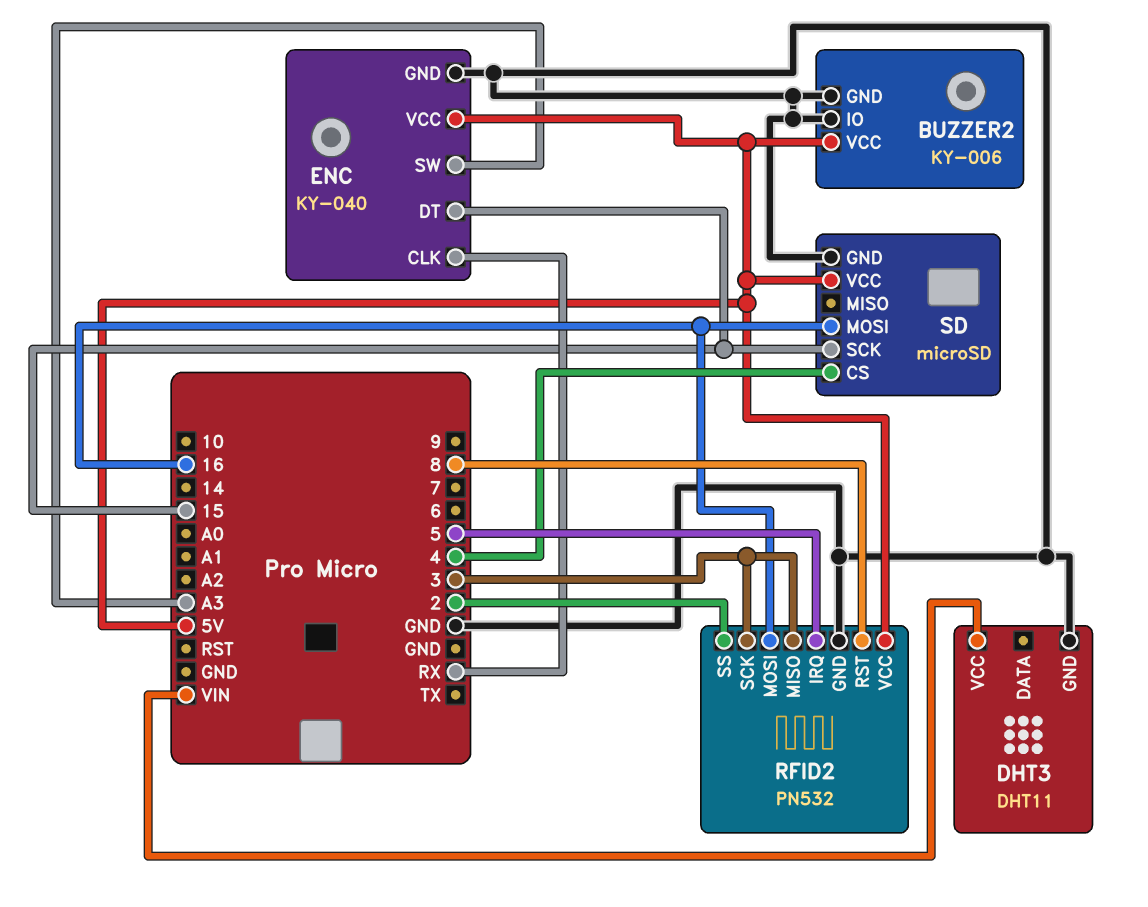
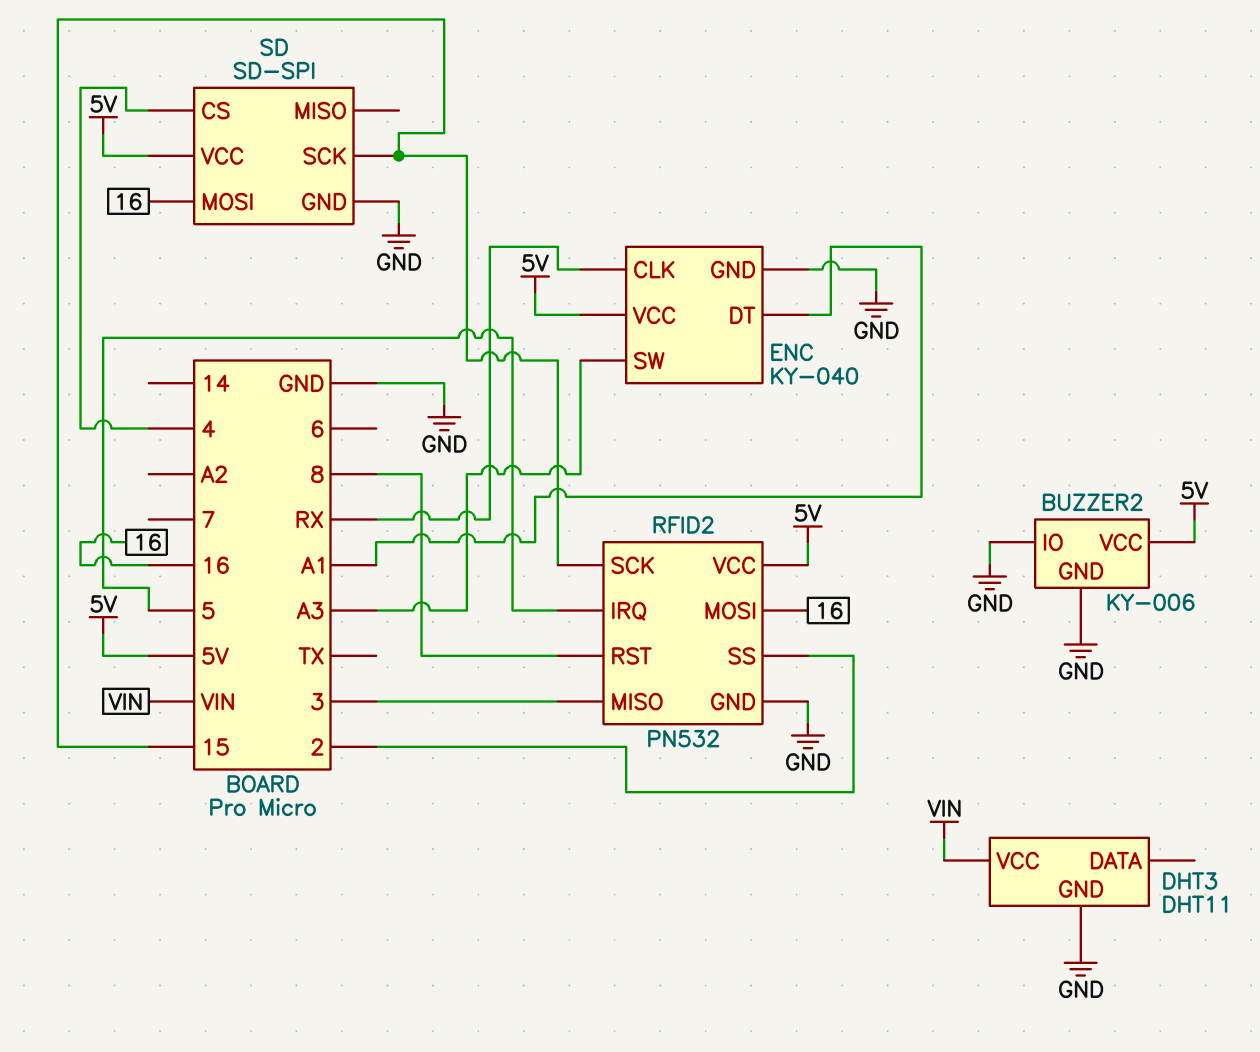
ENC pin DT: 15 -> A1
RFID2 pin SCK: 3 -> 15
SD: microSD -> SD-SPI

